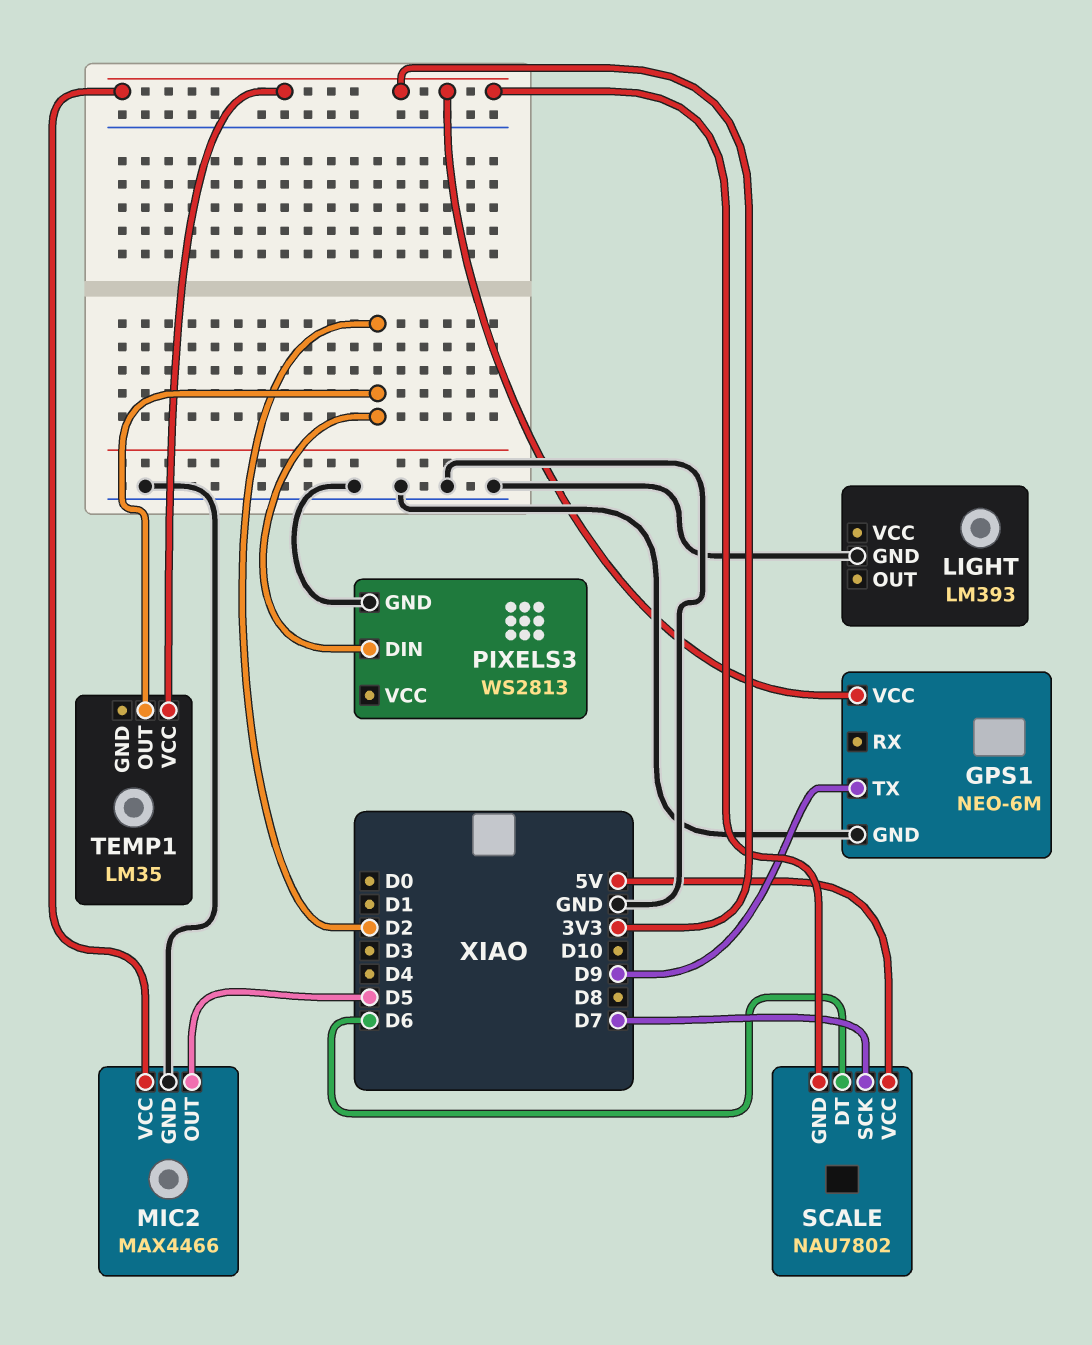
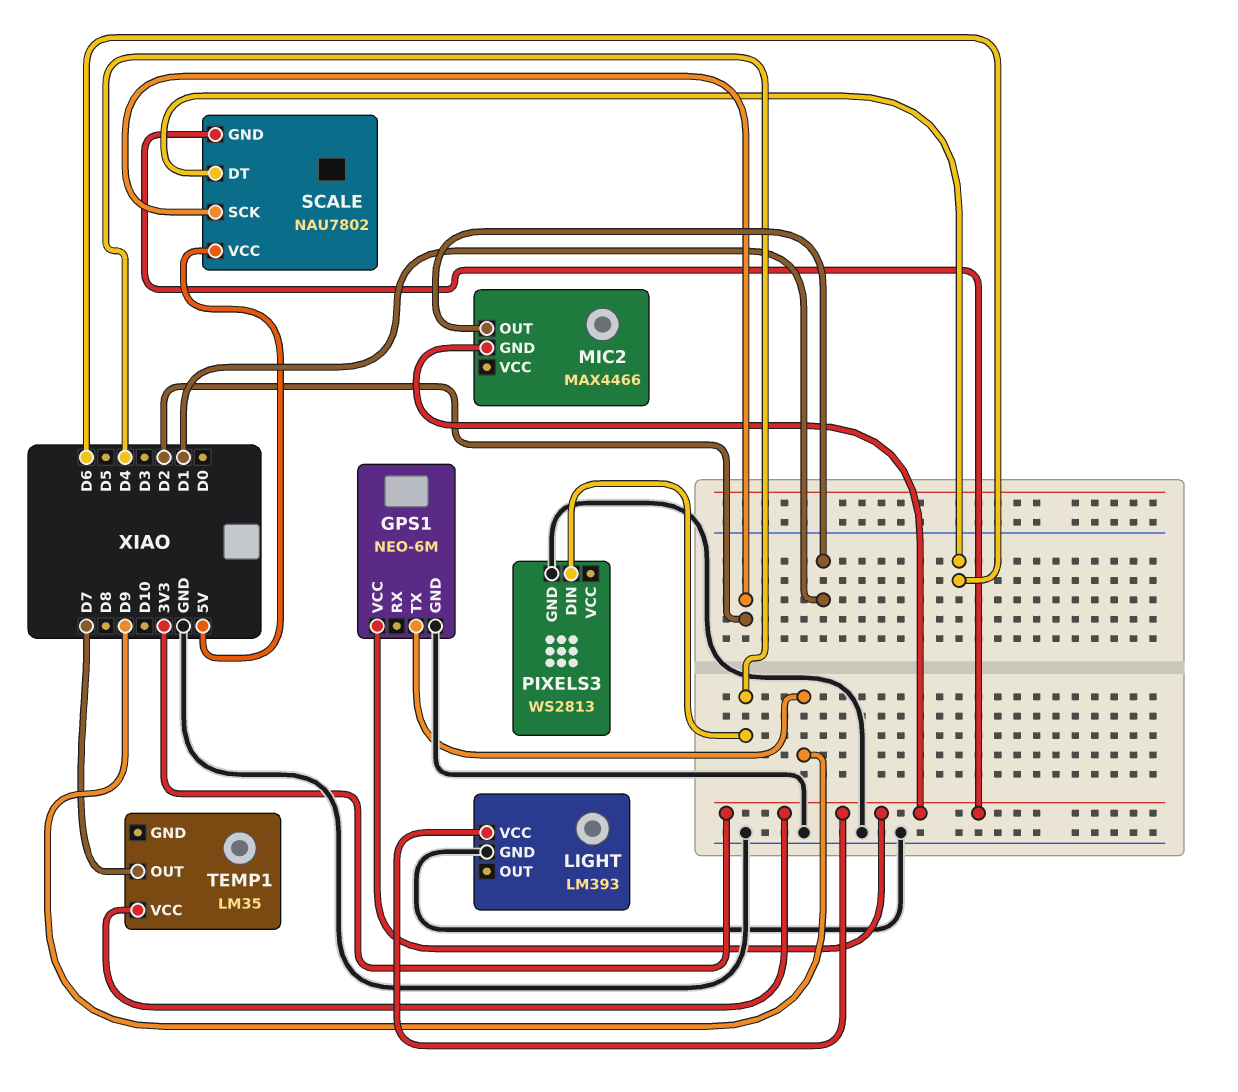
LIGHT pin VCC: none -> 3V3
MIC2 pin GND: GND -> 3V3
MIC2 pin OUT: D5 -> D1
MIC2 pin VCC: 3V3 -> none
PIXELS3 pin DIN: D2 -> D4
SCALE pin SCK: D7 -> D2
TEMP1 pin OUT: D2 -> D7

